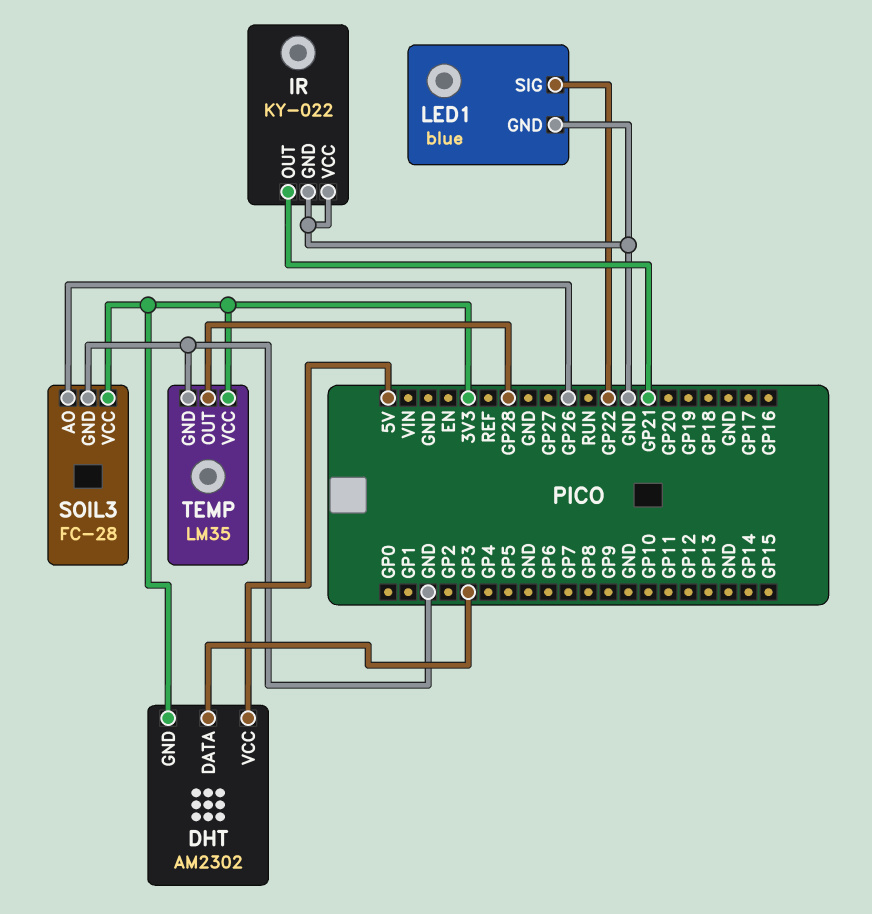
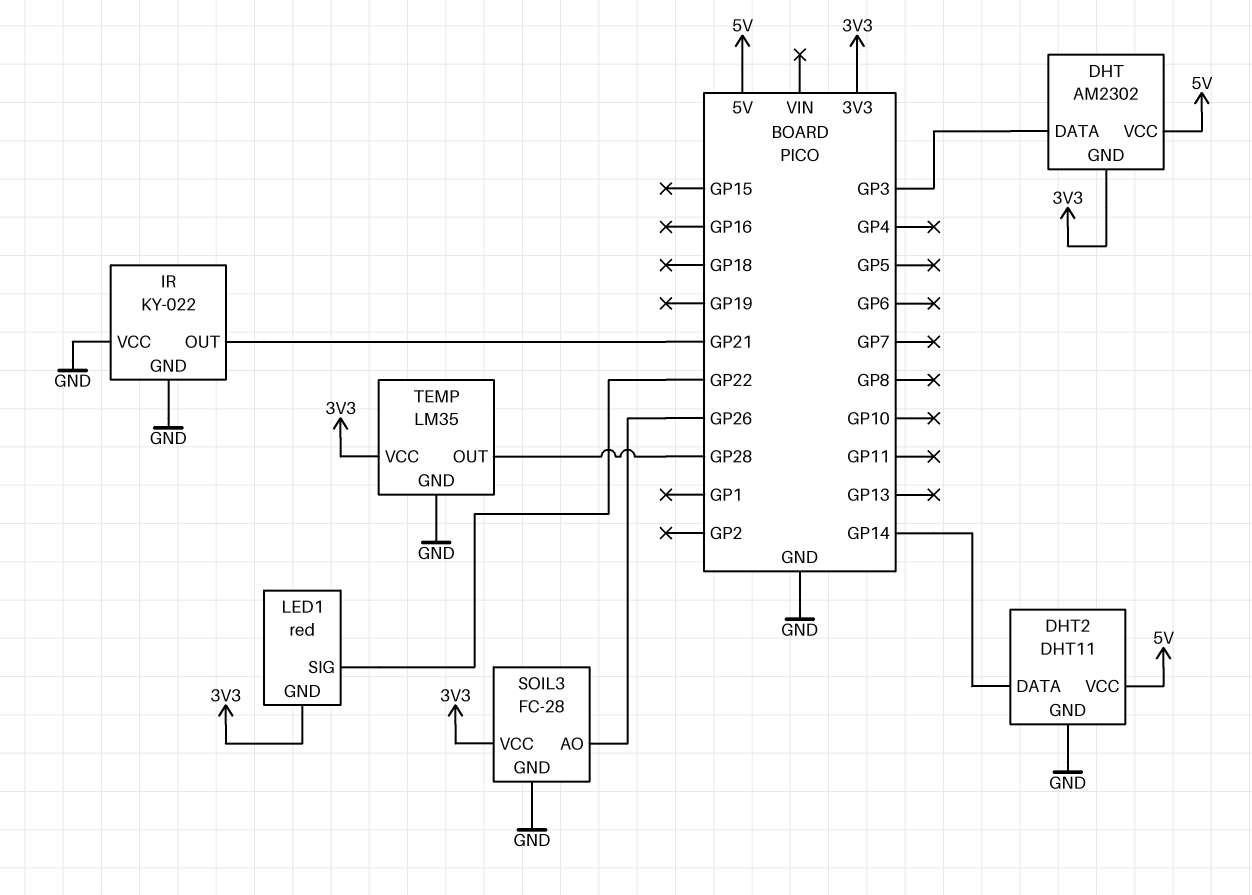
DHT2: none -> DHT11
DHT2 pin DATA: none -> GP14
DHT2 pin GND: none -> GND
DHT2 pin VCC: none -> 5V
LED1: blue -> red
LED1 pin GND: GND -> 3V3

